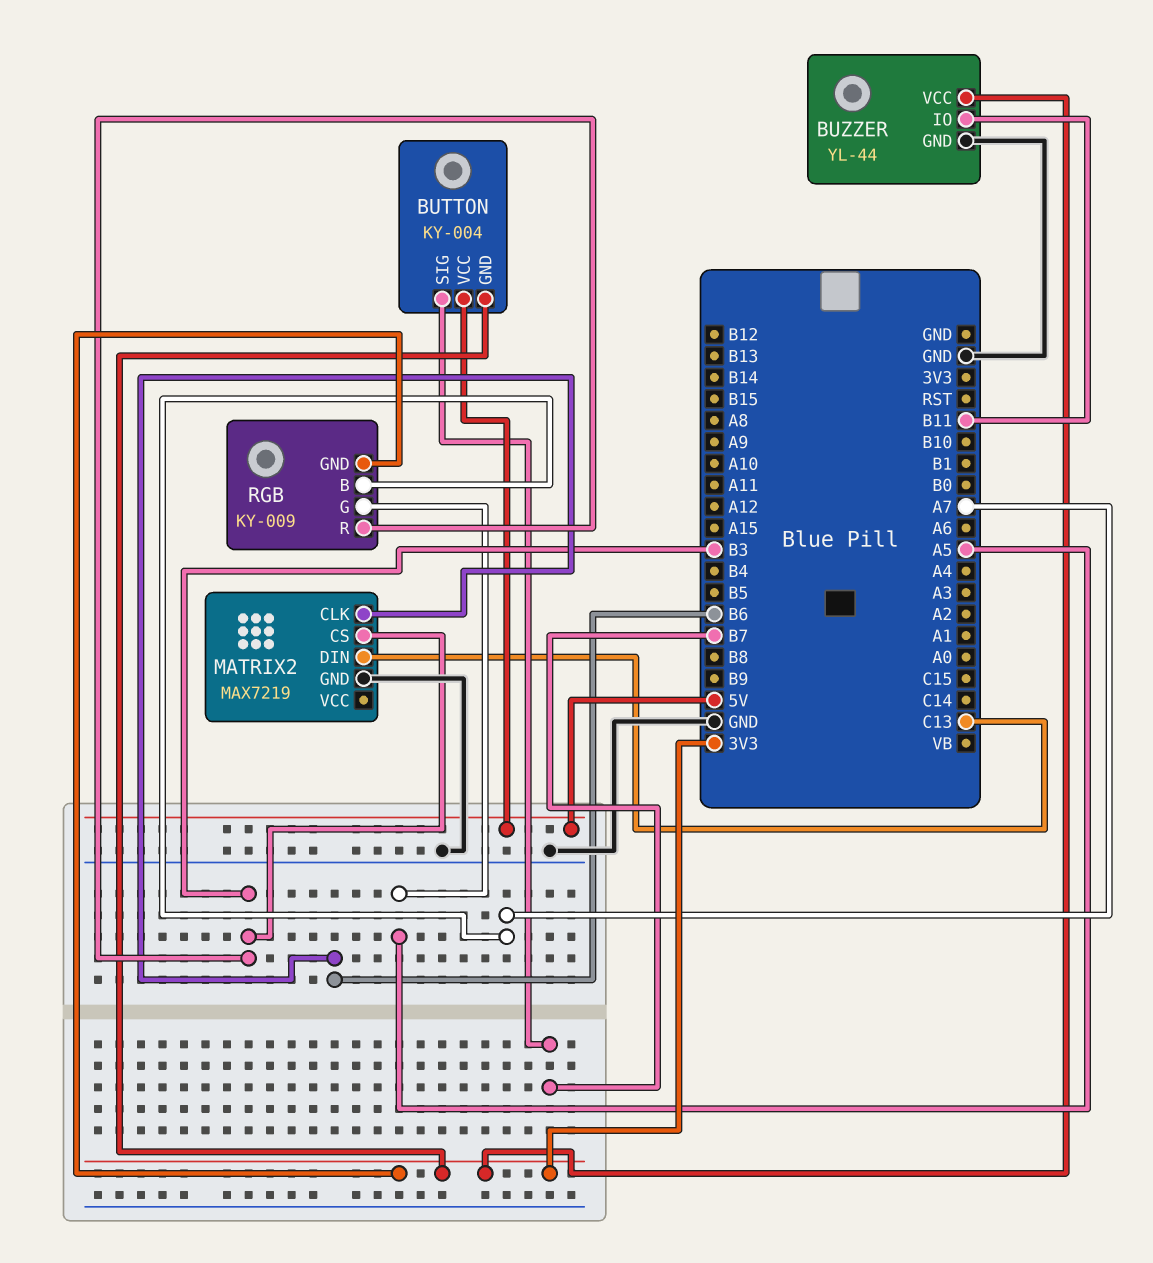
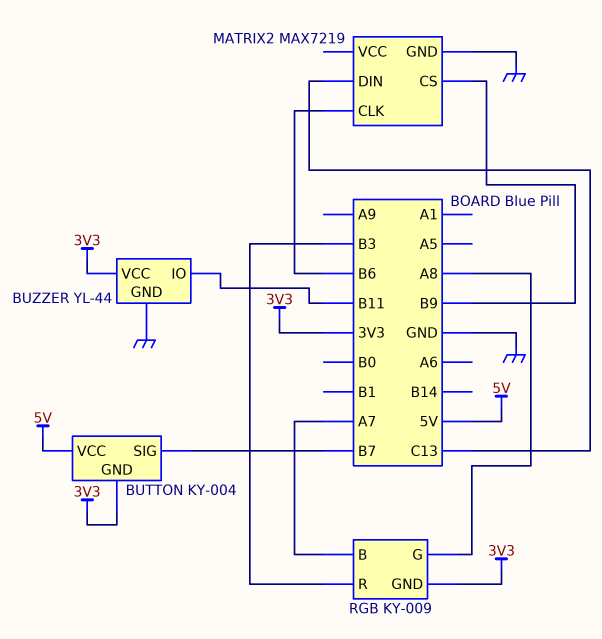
MATRIX2 pin CS: B3 -> B9
RGB pin G: A5 -> A8

